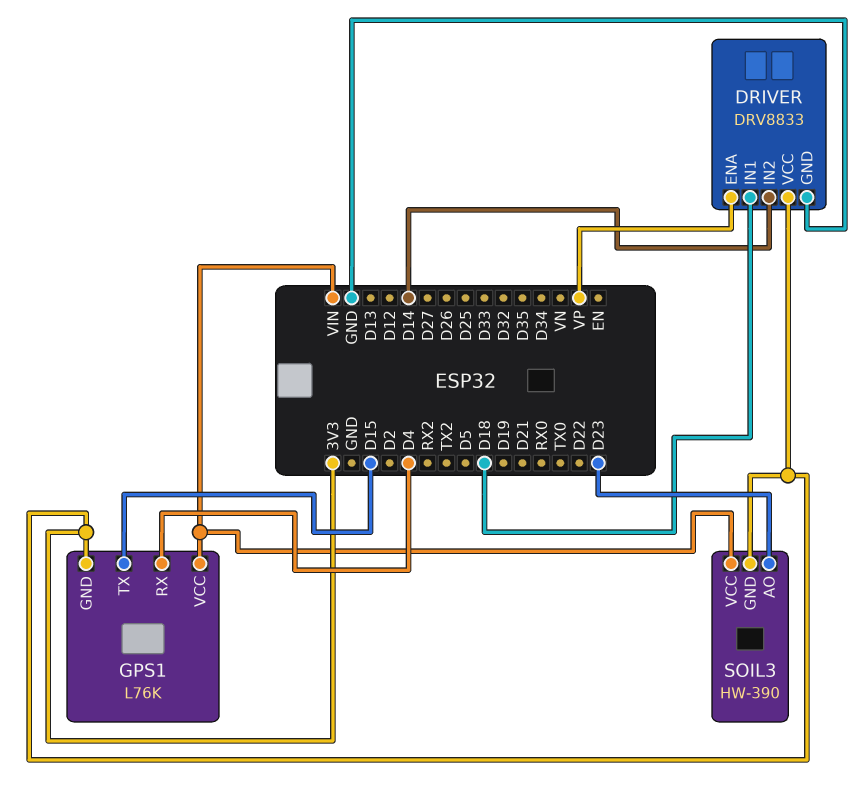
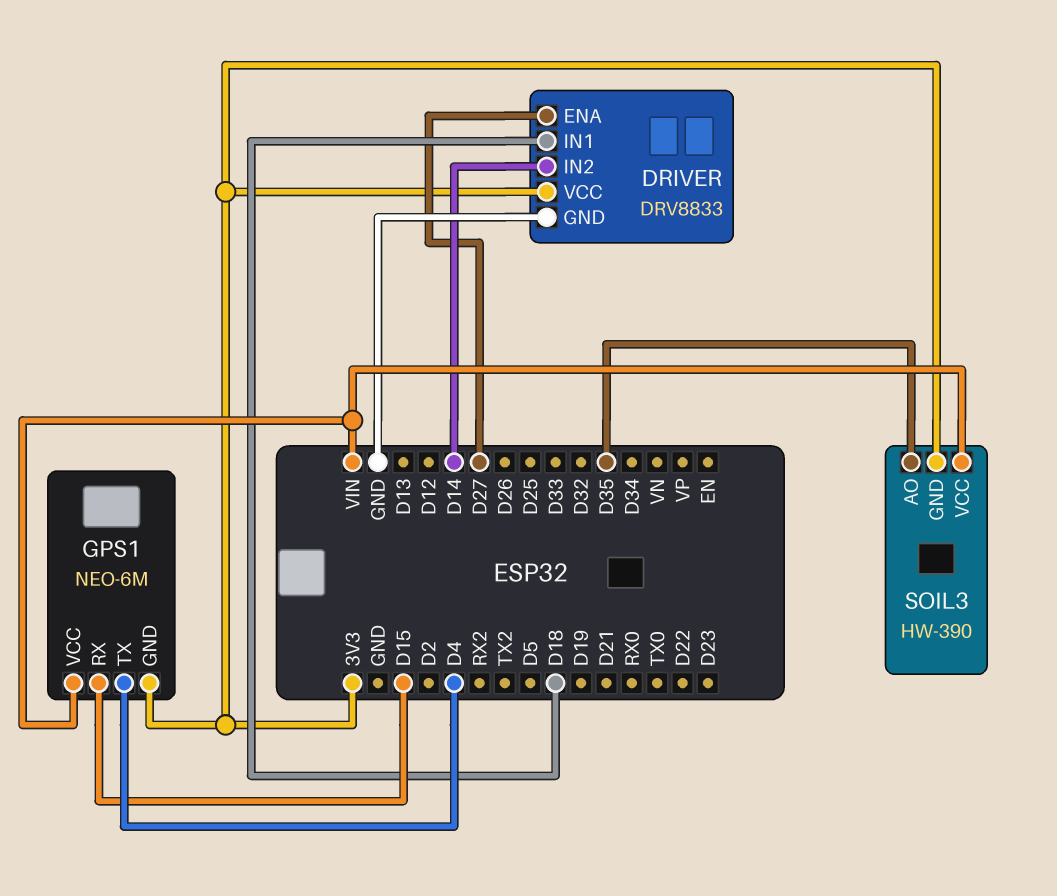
DRIVER pin ENA: VP -> D27
GPS1: L76K -> NEO-6M
GPS1 pin RX: D4 -> D15
GPS1 pin TX: D15 -> D4
SOIL3 pin AO: D23 -> D35

